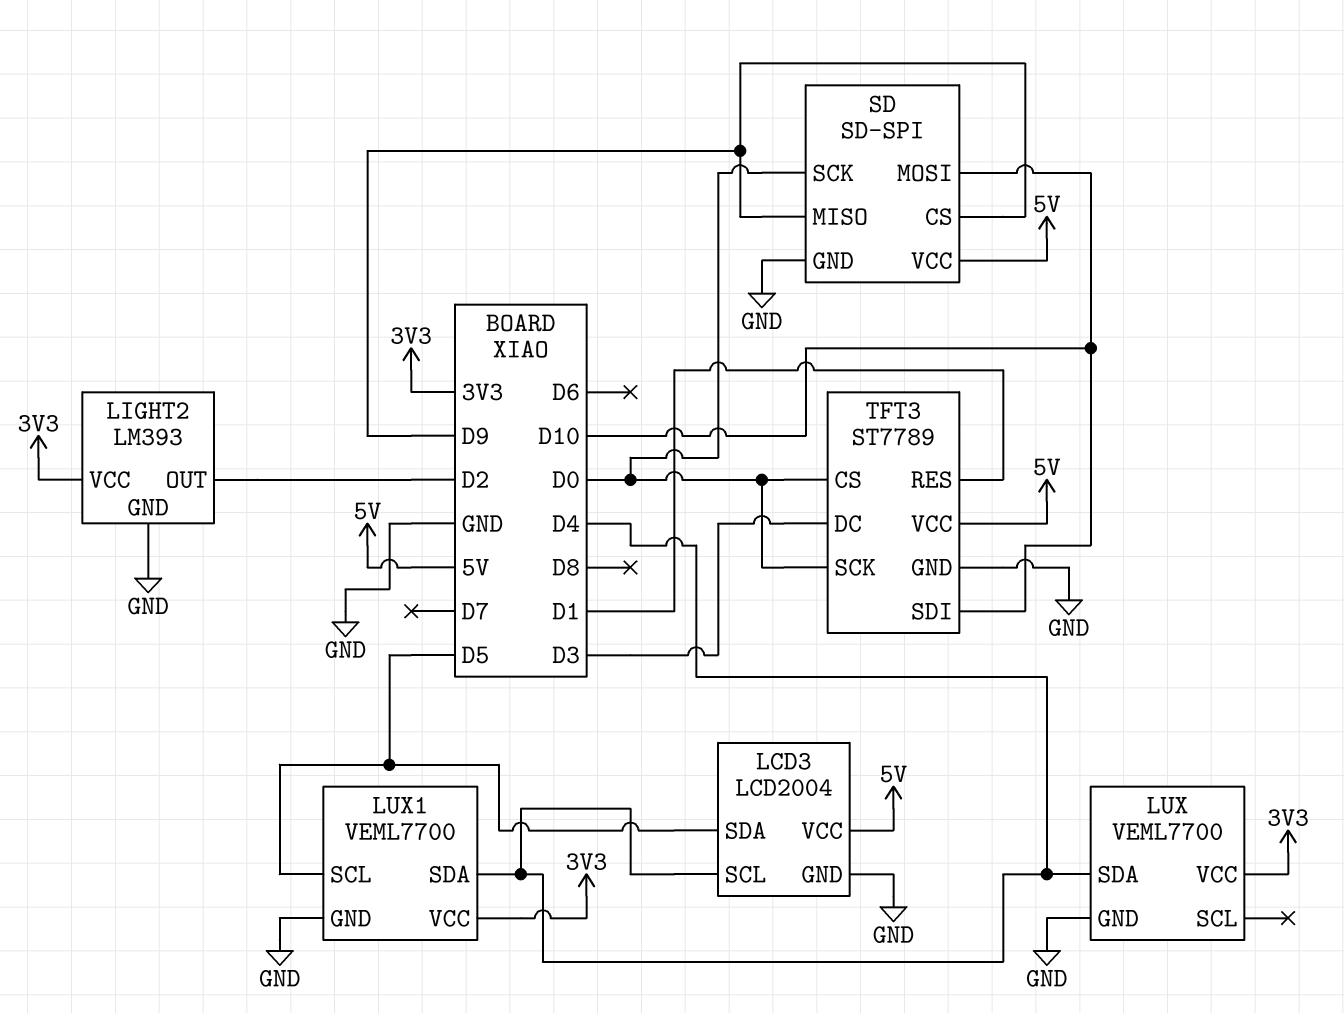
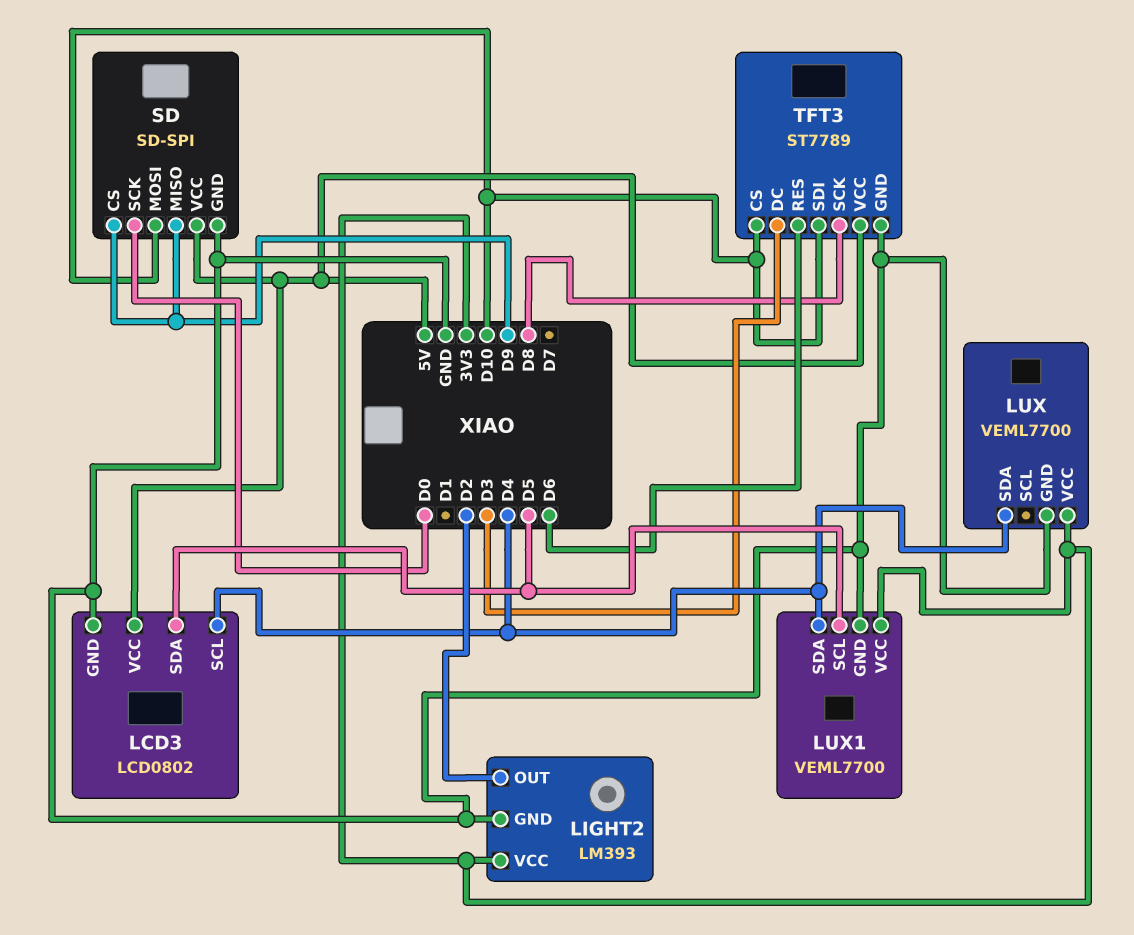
LCD3: LCD2004 -> LCD0802
TFT3 pin CS: D0 -> D10
TFT3 pin RES: D1 -> D6
TFT3 pin SCK: D0 -> D8

